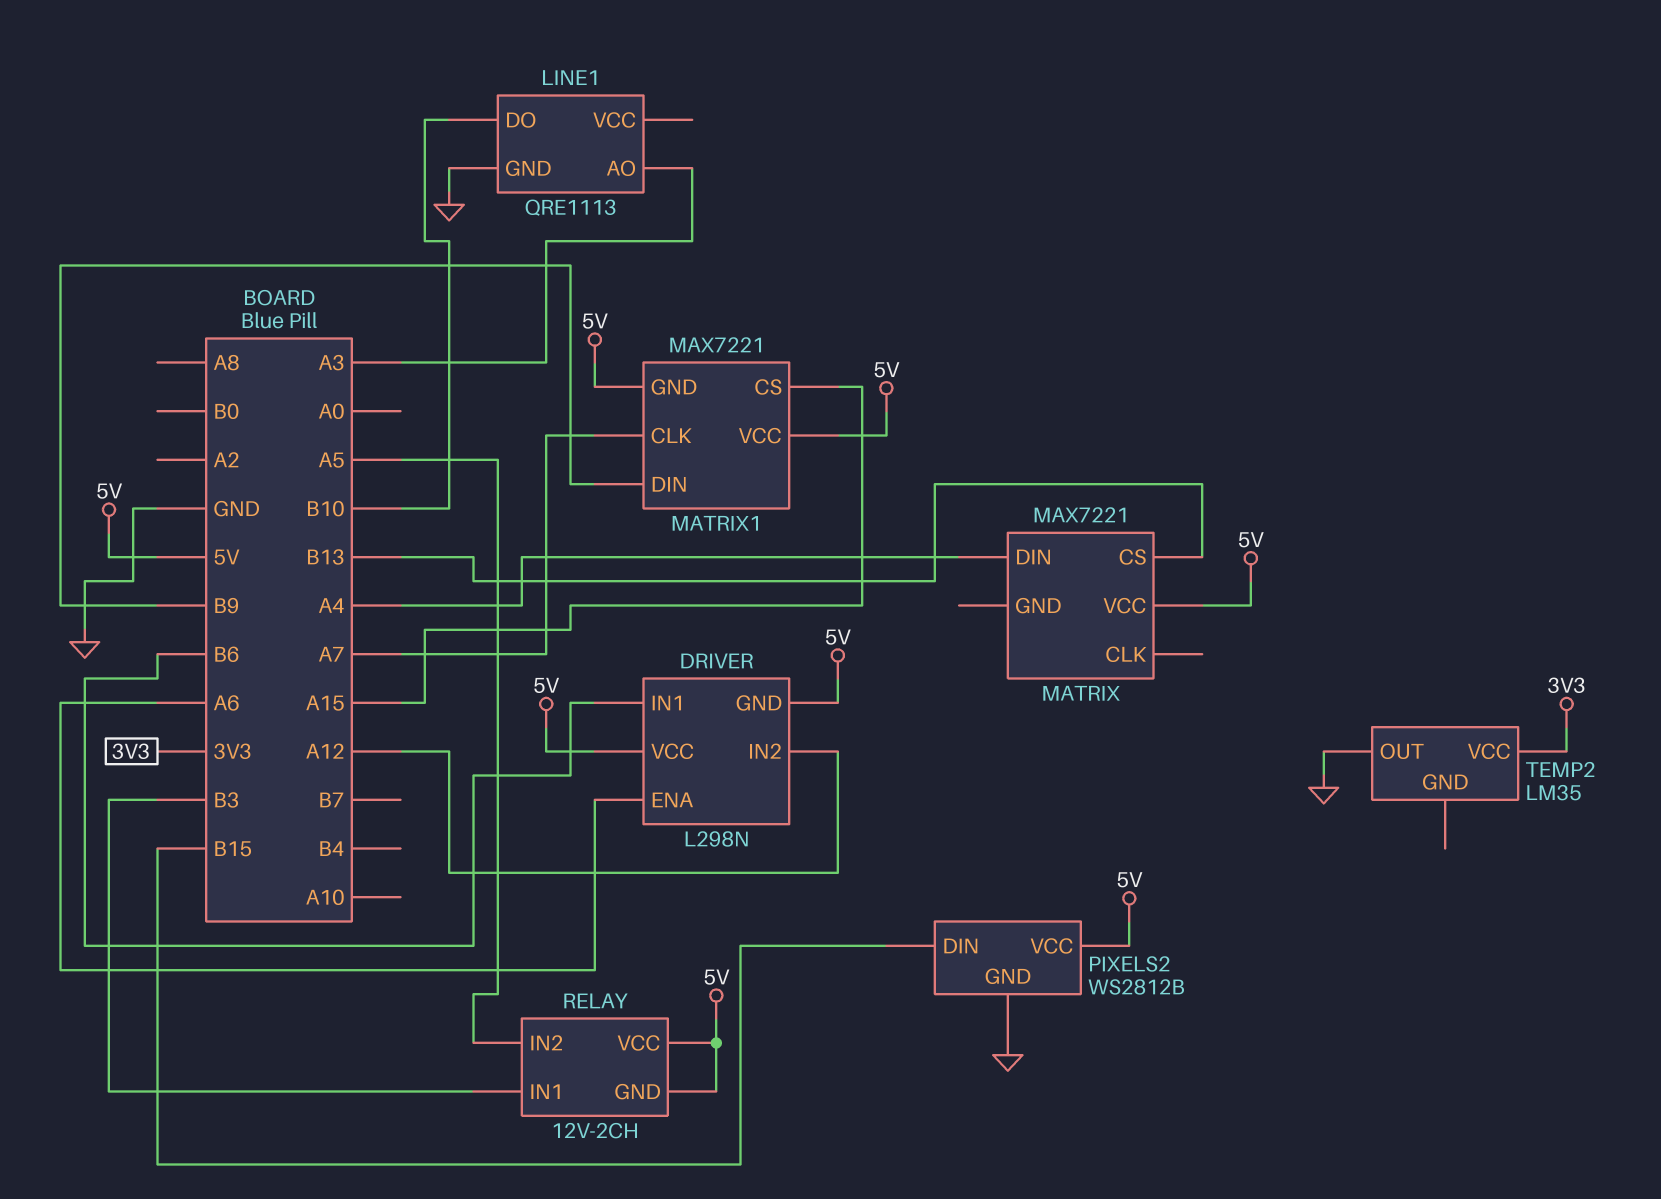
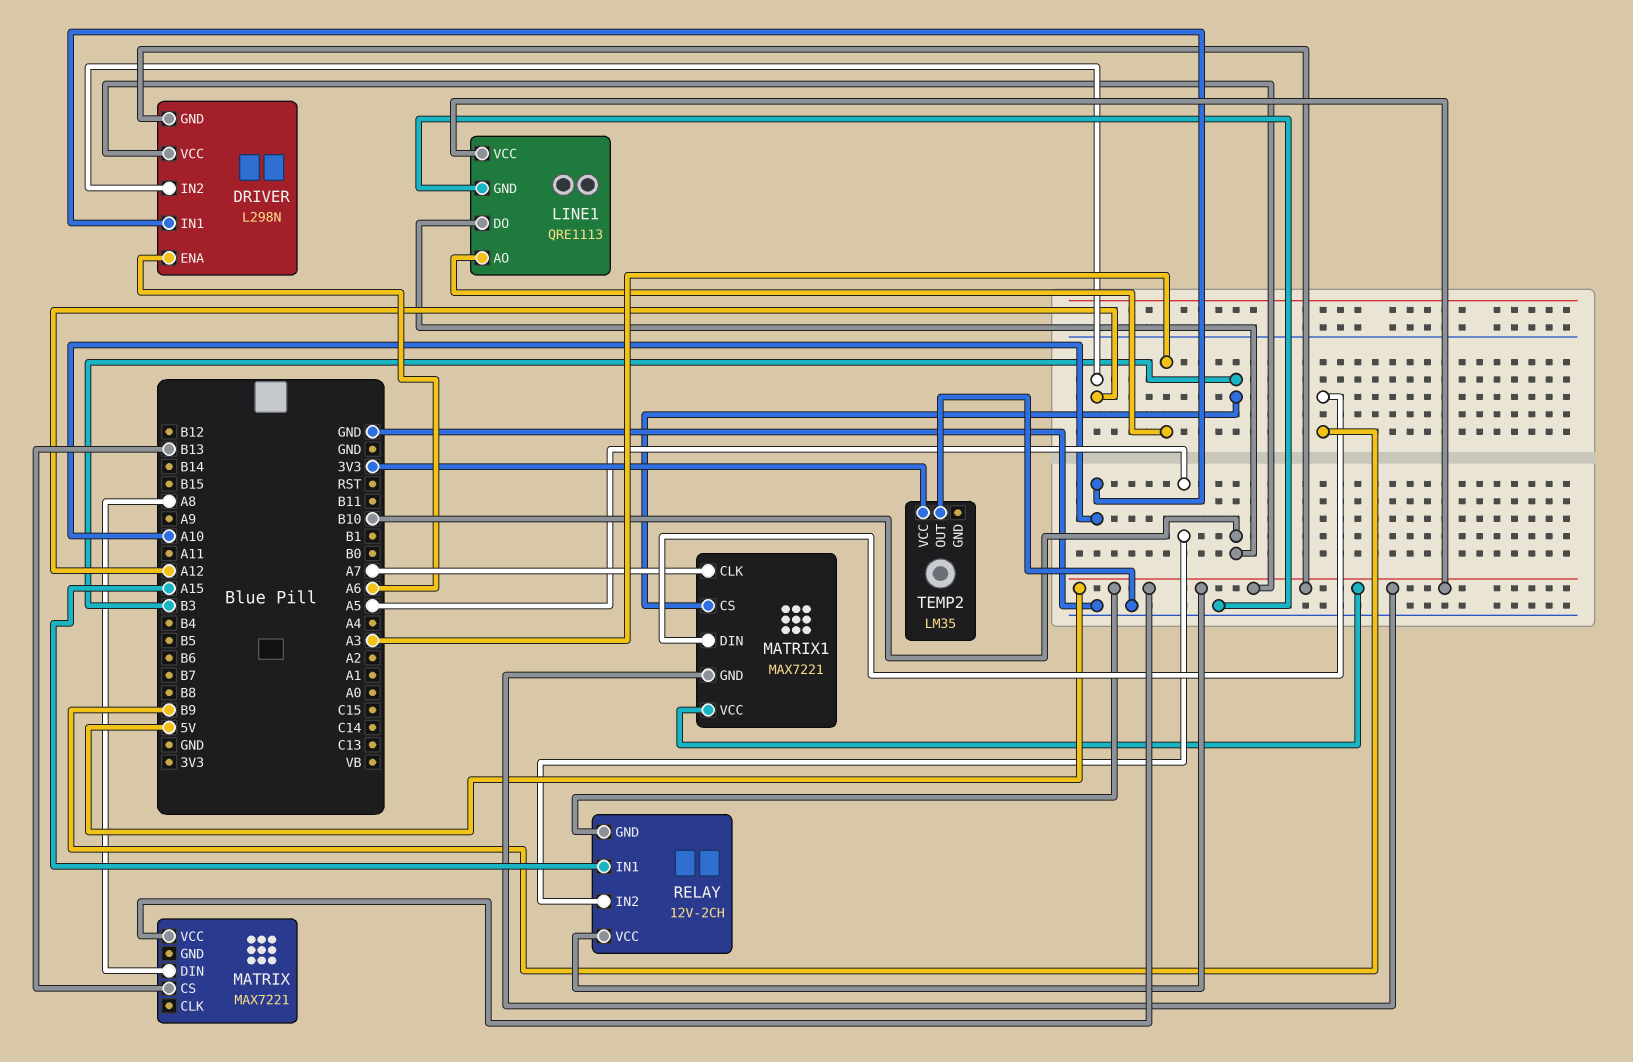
DRIVER pin IN1: B6 -> A10
LINE1 pin VCC: none -> 5V
MATRIX pin DIN: A4 -> A8
MATRIX1 pin CS: A15 -> B3
PIXELS2: WS2812B -> none
PIXELS2 pin DIN: B15 -> none
PIXELS2 pin GND: GND -> none
PIXELS2 pin VCC: 5V -> none
RELAY pin IN1: B3 -> A15

